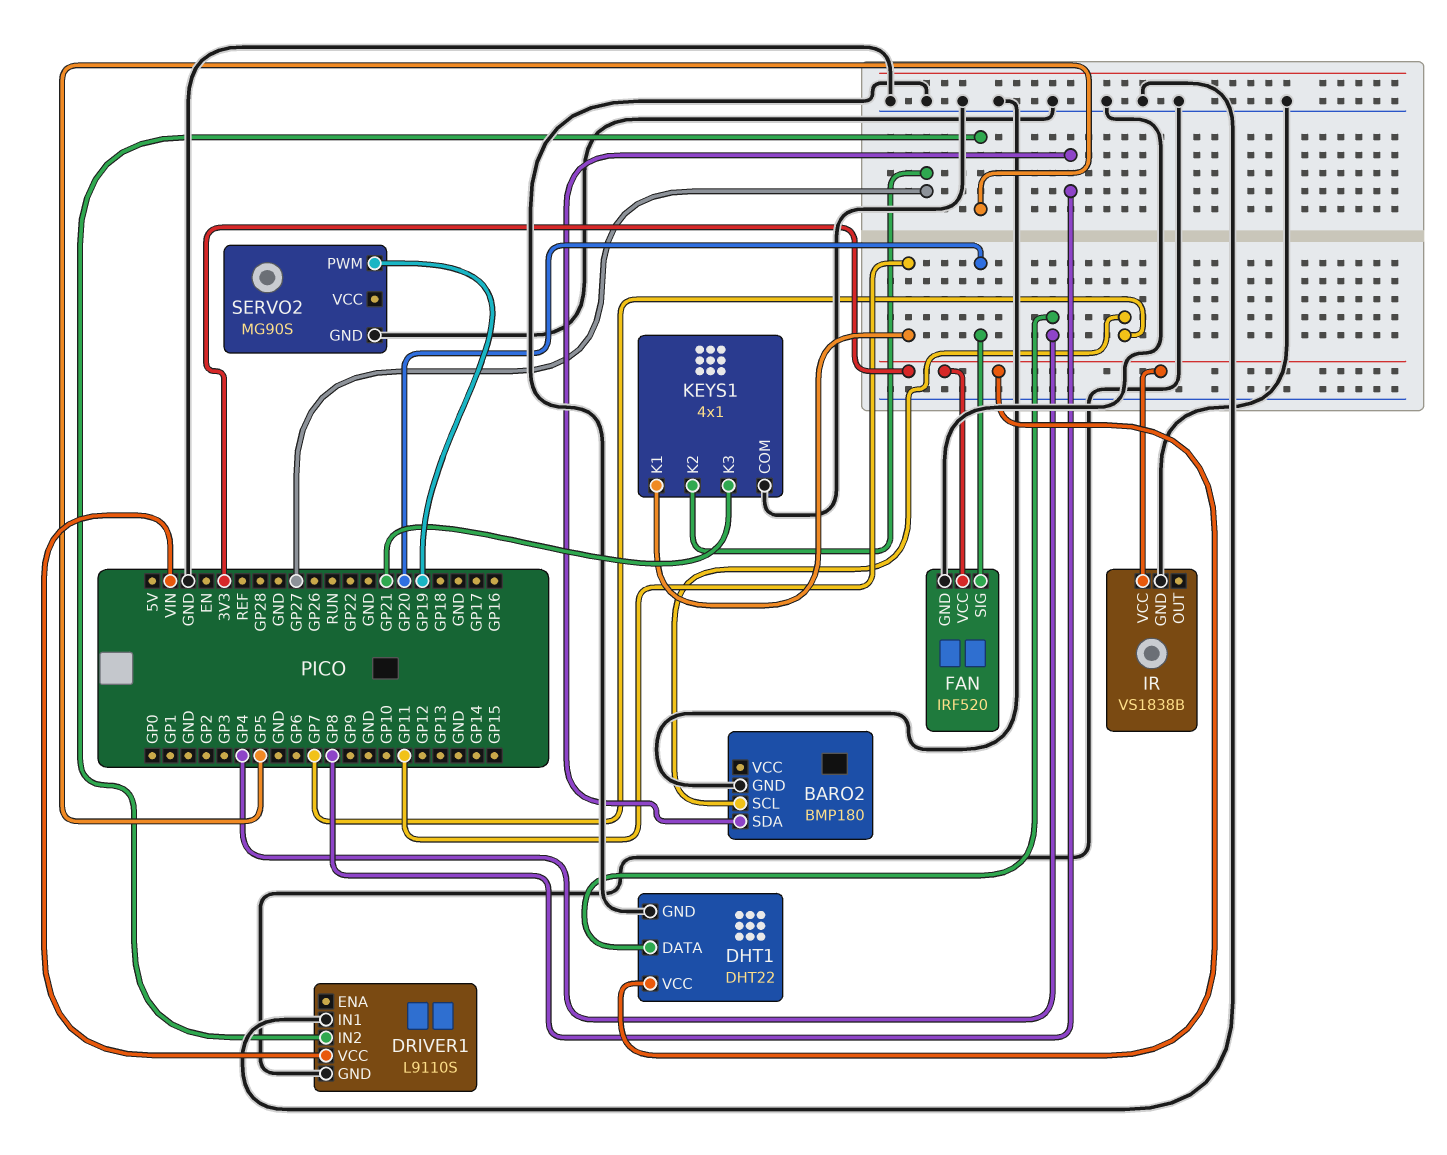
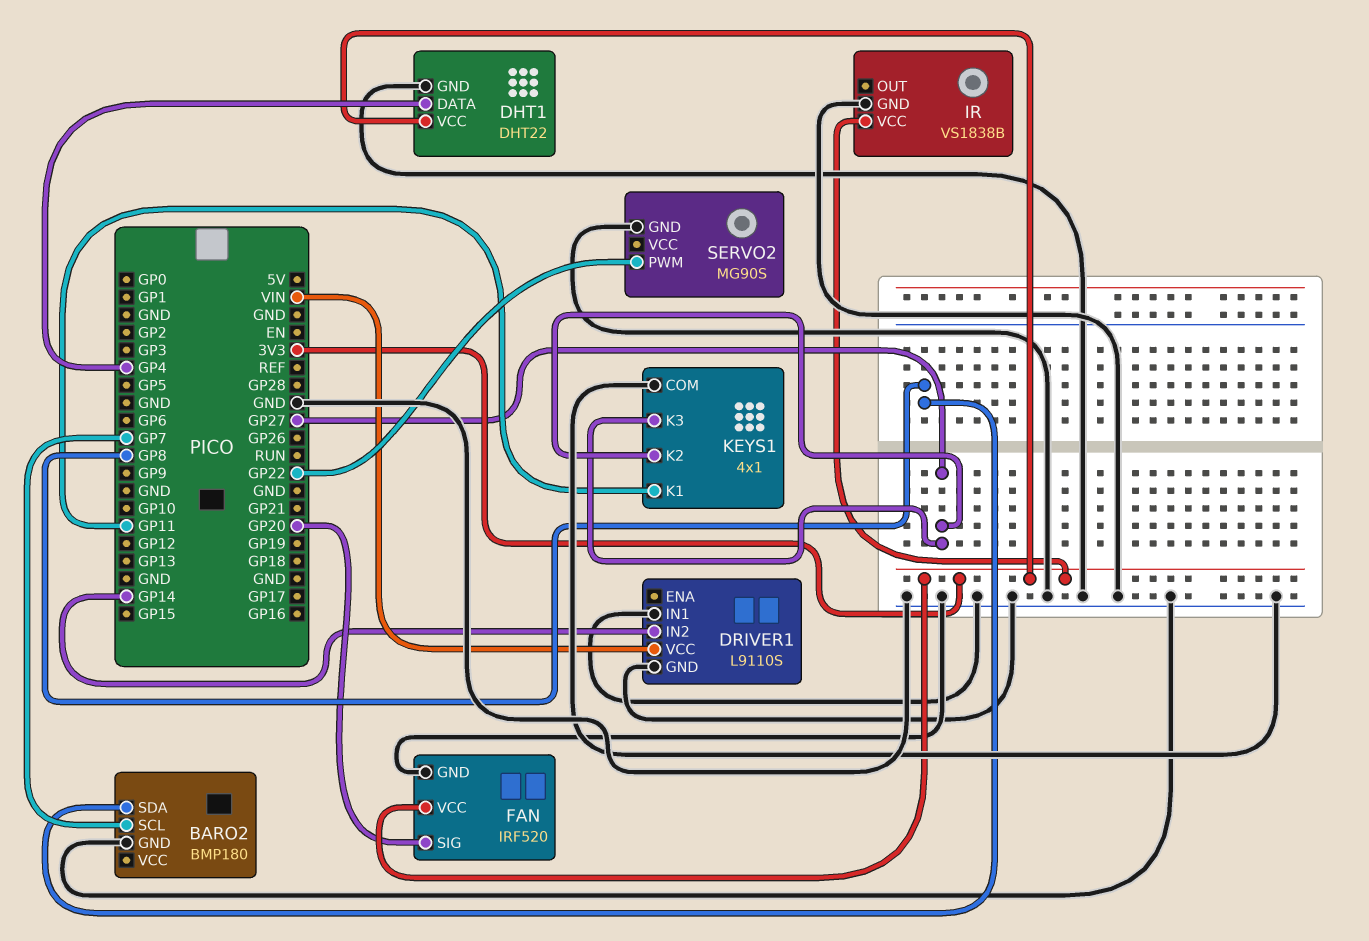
DRIVER1 pin IN2: GP5 -> GP14
KEYS1 pin K3: GP21 -> GP27
SERVO2 pin PWM: GP19 -> GP22

